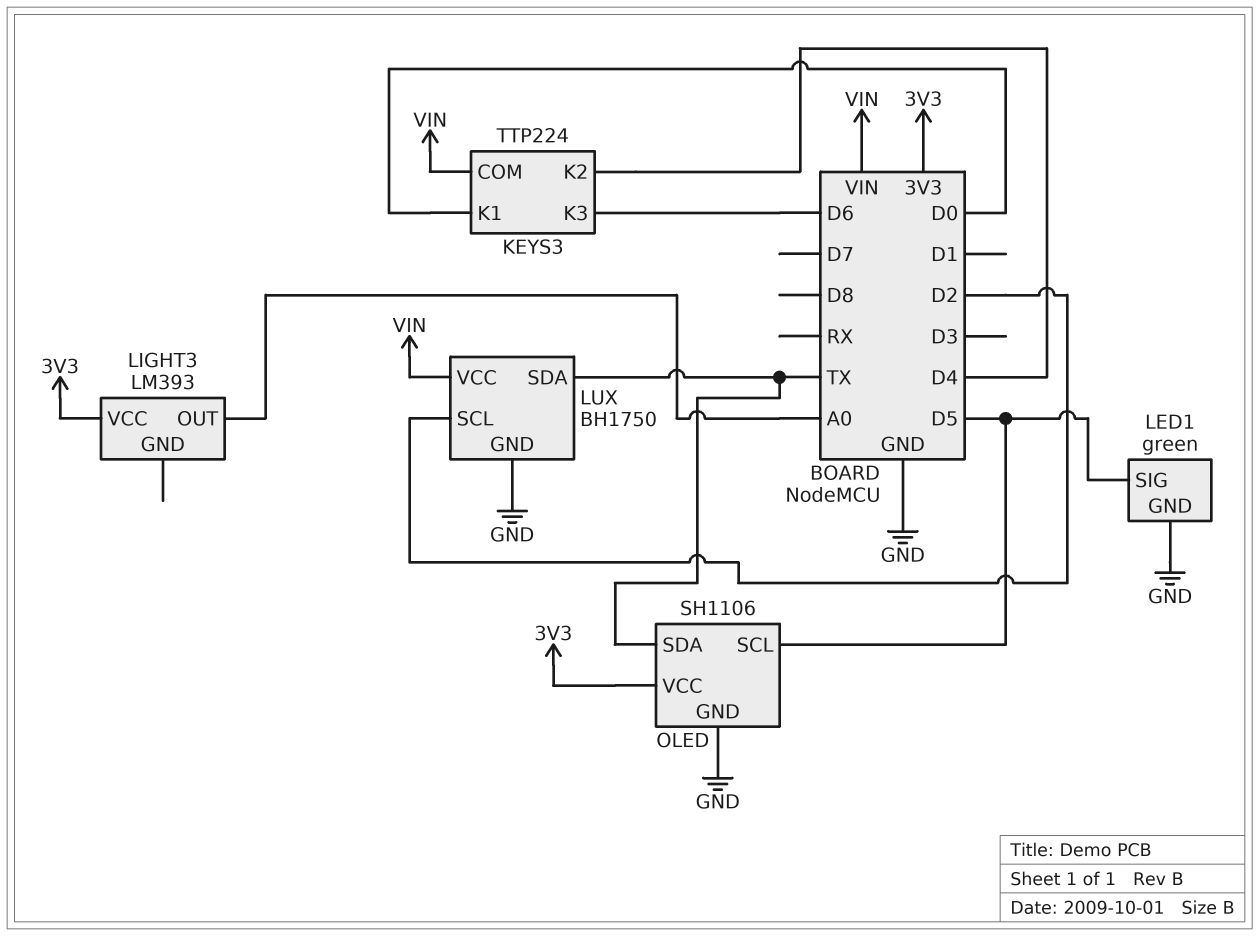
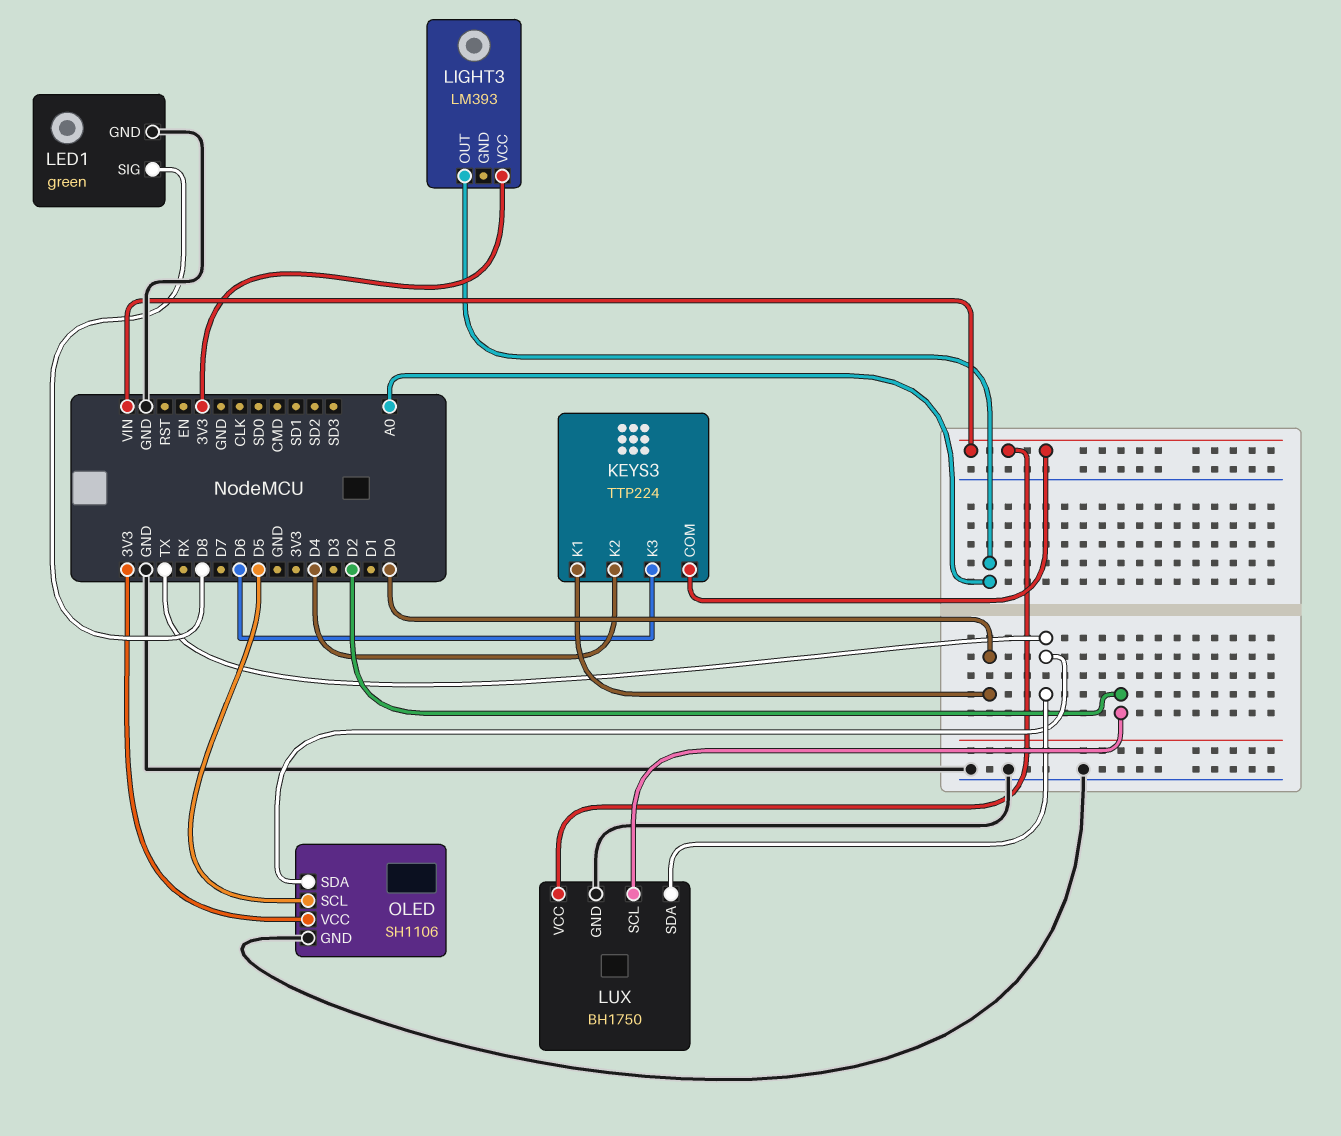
LED1 pin SIG: D5 -> D8

